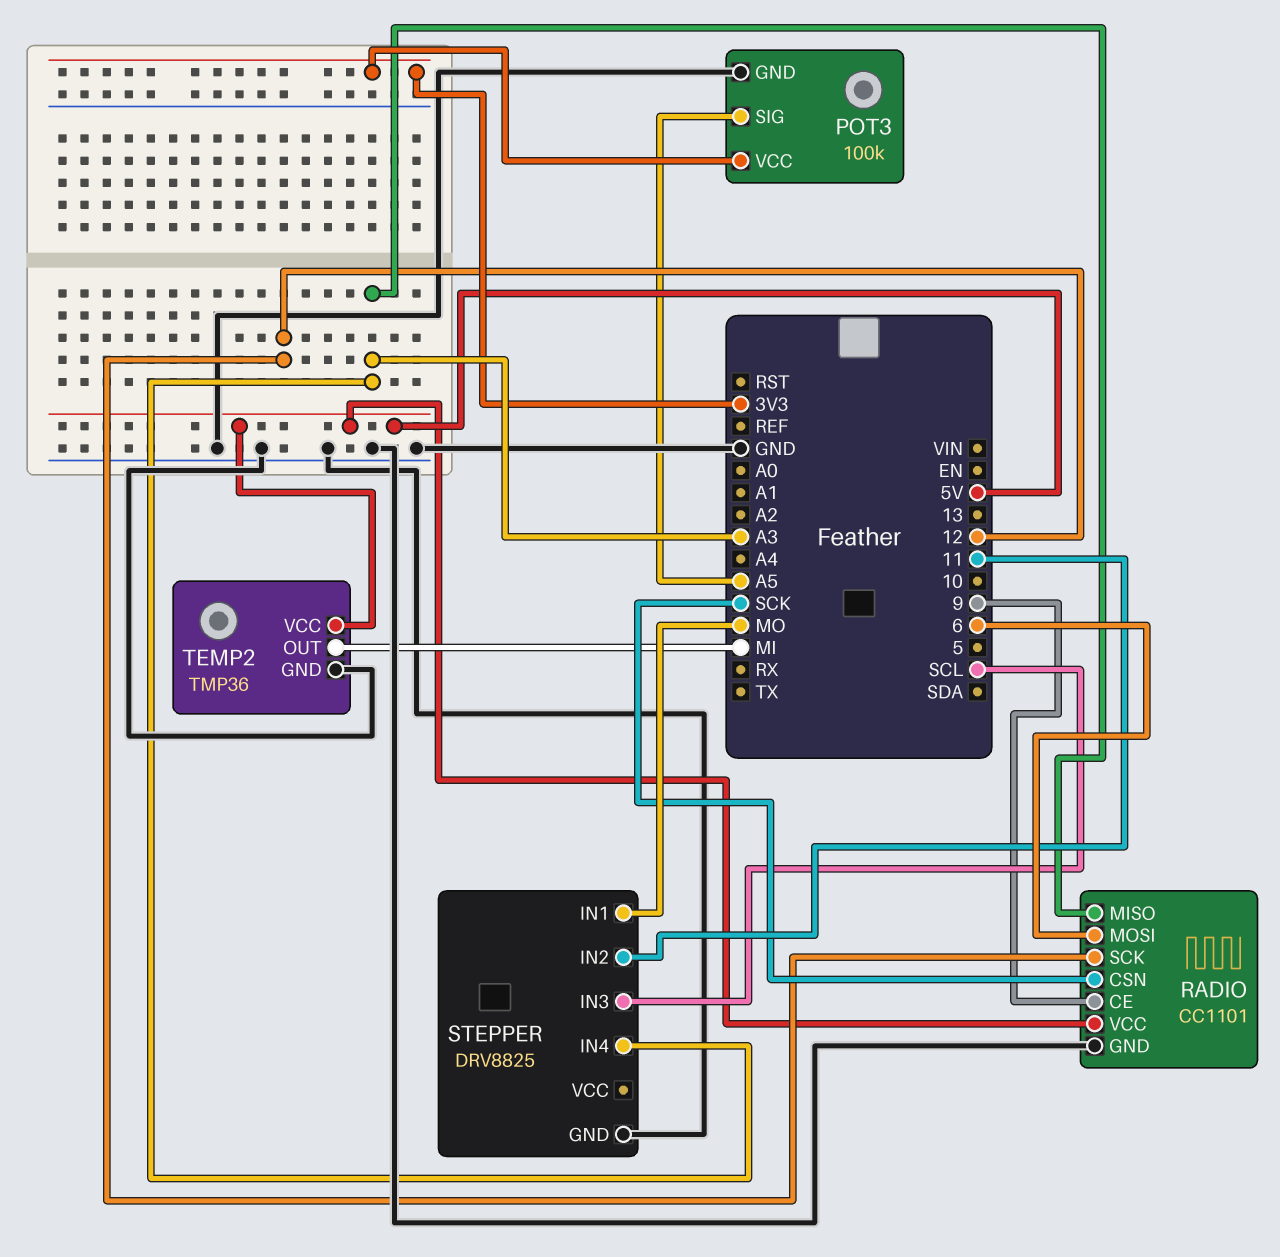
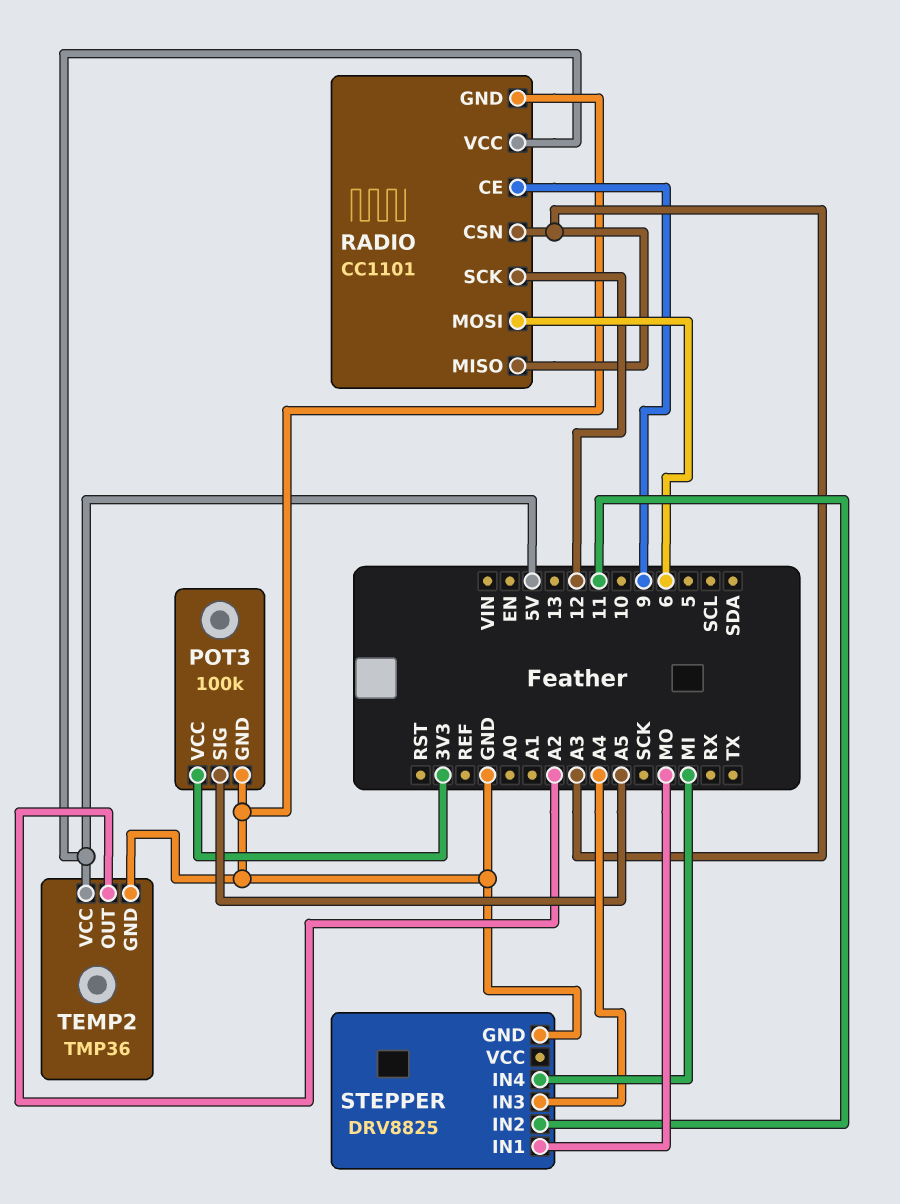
RADIO pin CSN: SCK -> A3
STEPPER pin IN3: SCL -> A4
STEPPER pin IN4: A3 -> MI
TEMP2 pin OUT: MI -> A2

